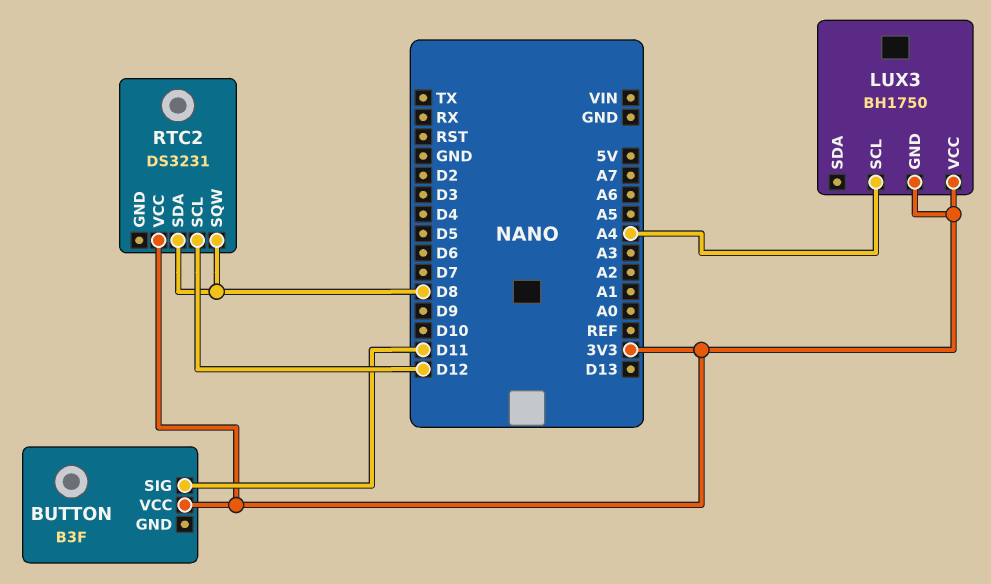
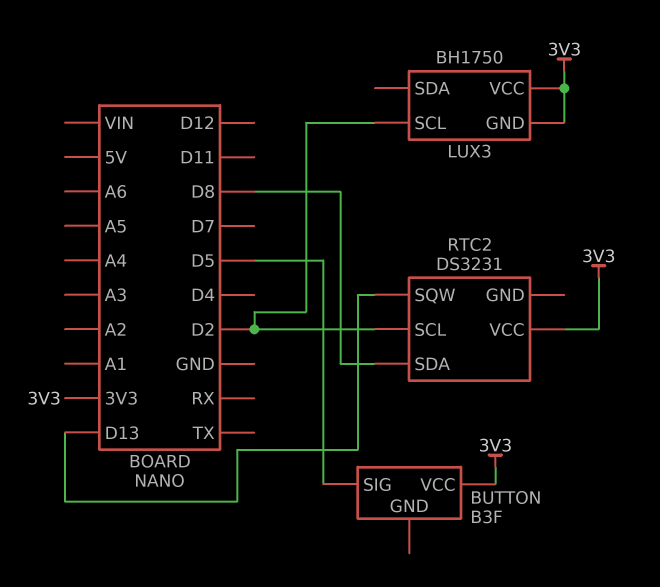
BUTTON pin SIG: D11 -> D5
LUX3 pin SCL: A4 -> D2
RTC2 pin SCL: D12 -> D2
RTC2 pin SQW: D8 -> D13

